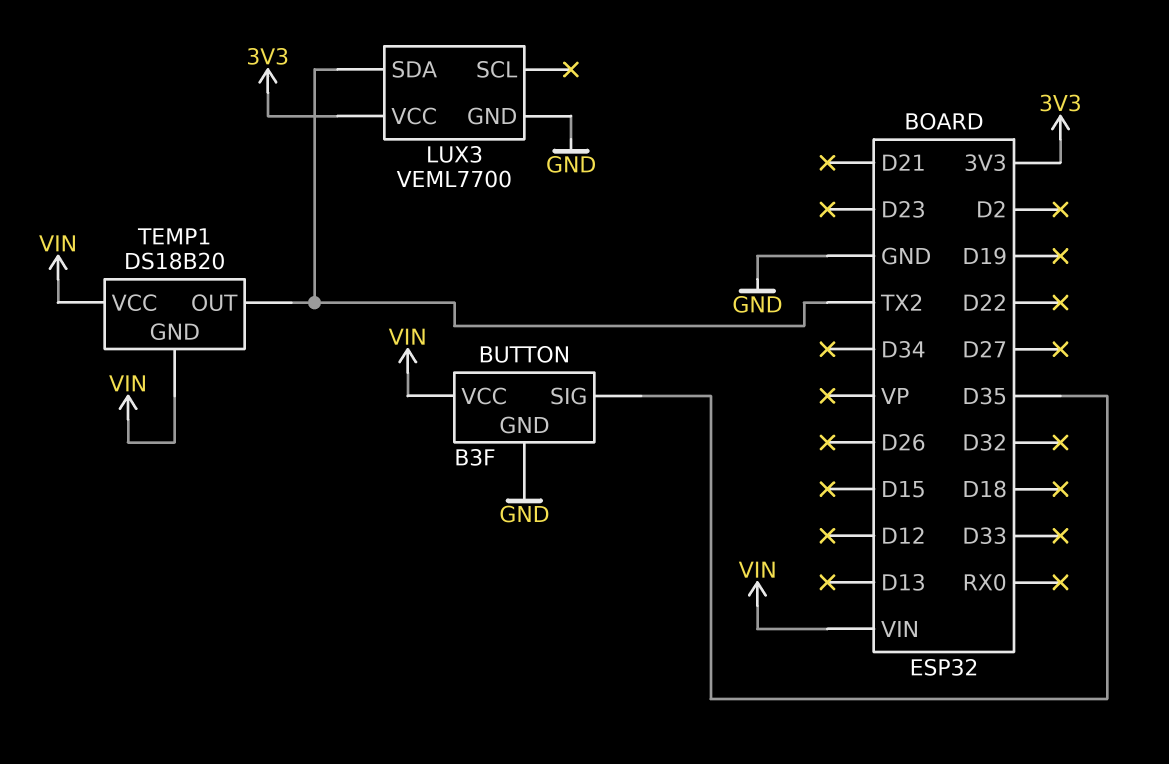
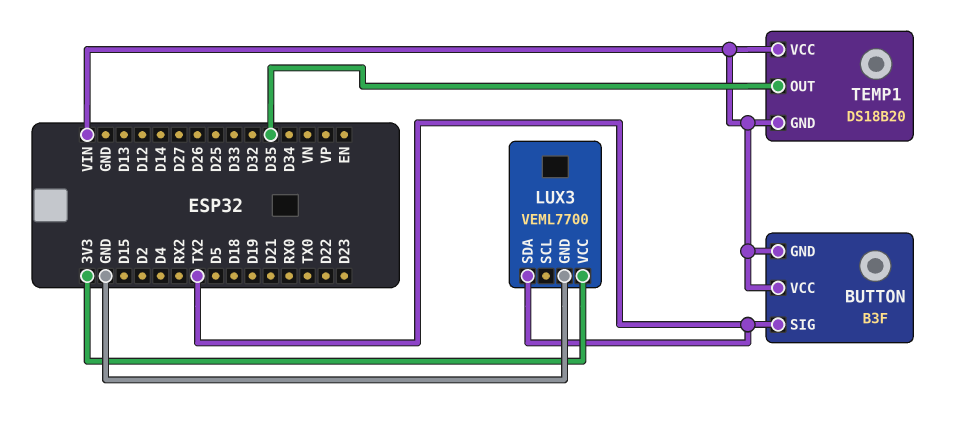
BUTTON pin GND: GND -> VIN
BUTTON pin SIG: D35 -> TX2
TEMP1 pin OUT: TX2 -> D35

